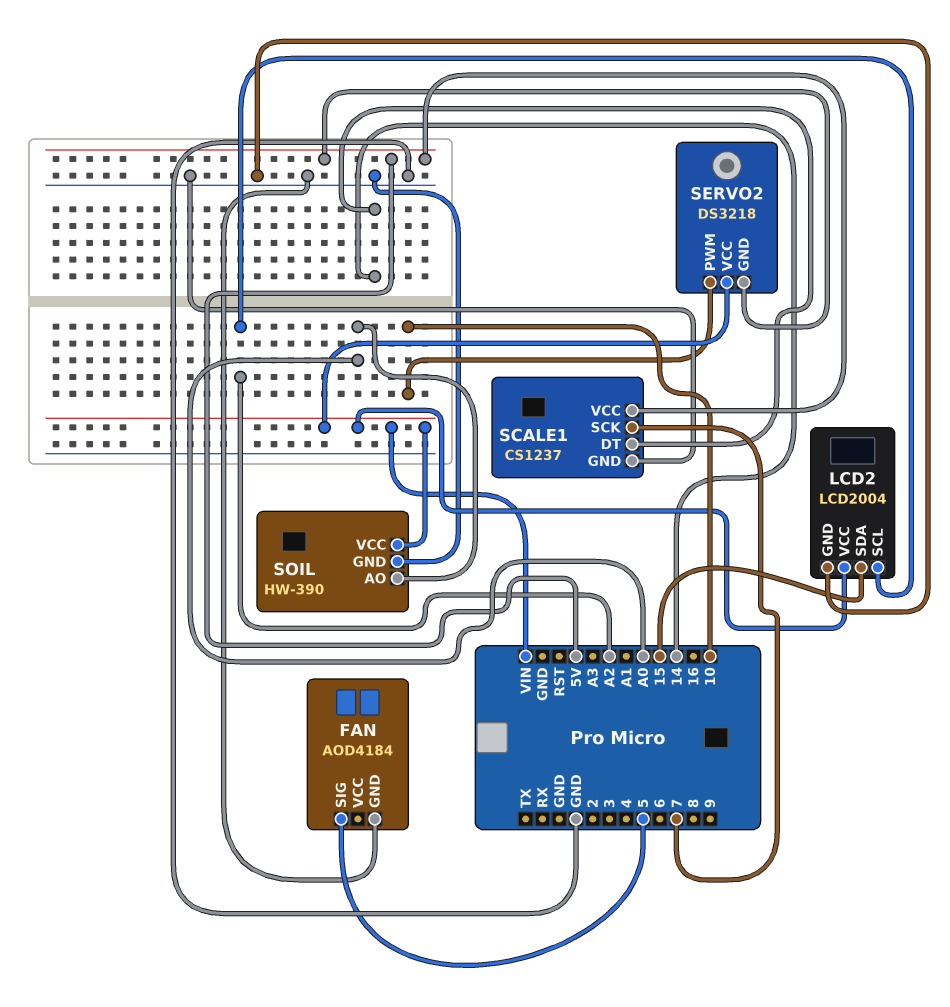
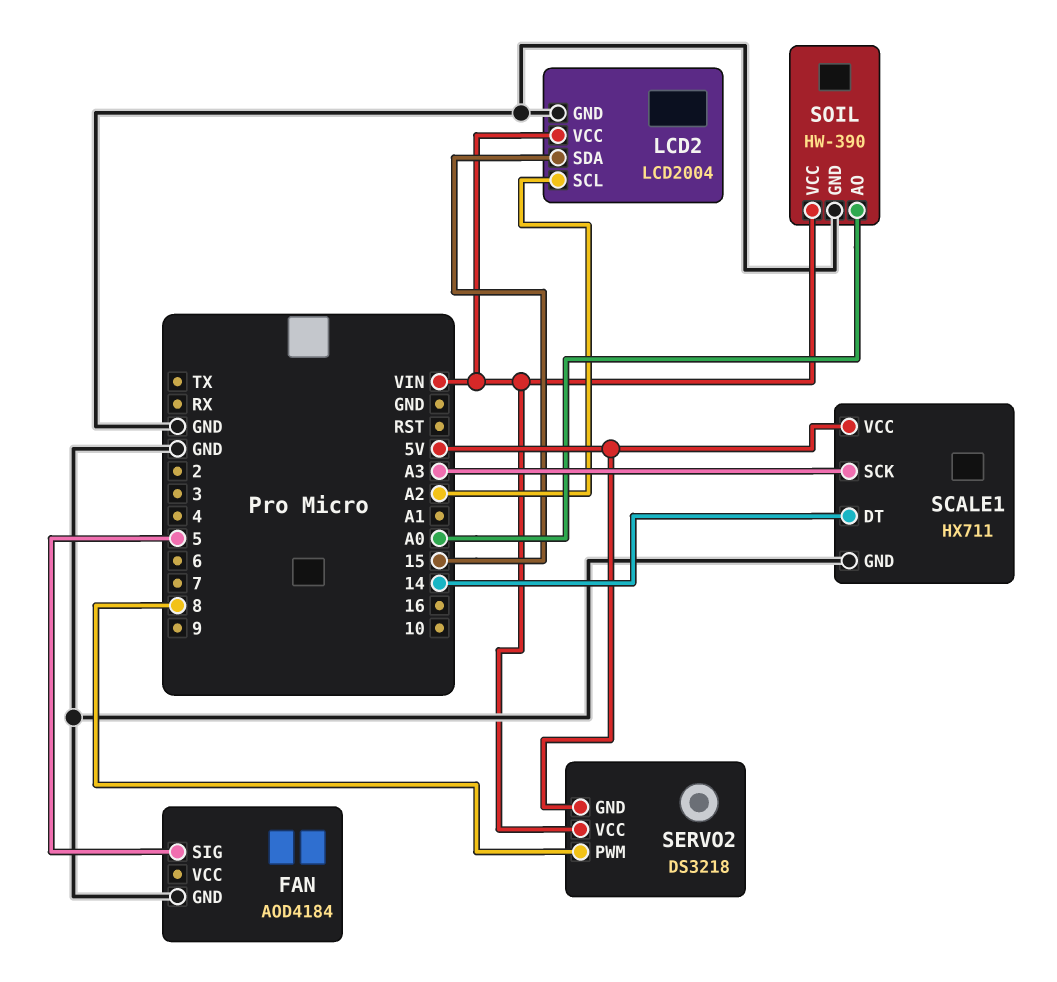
SCALE1: CS1237 -> HX711
SCALE1 pin SCK: 7 -> A3
SERVO2 pin PWM: 10 -> 8

